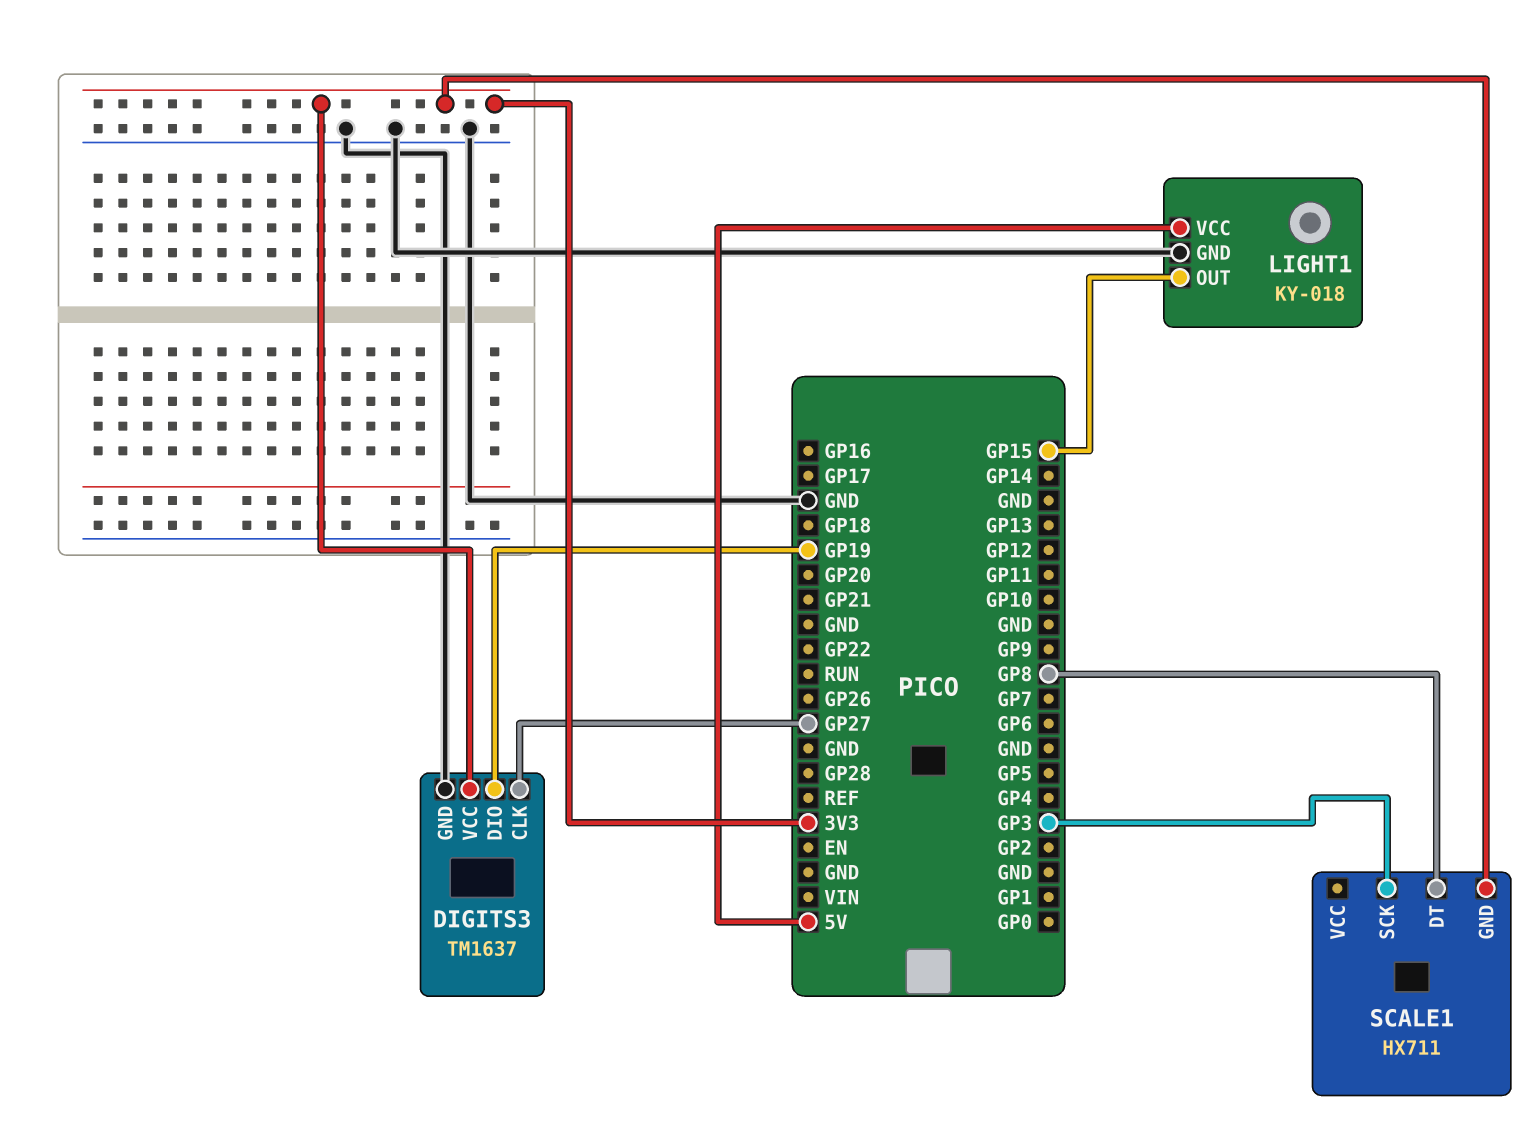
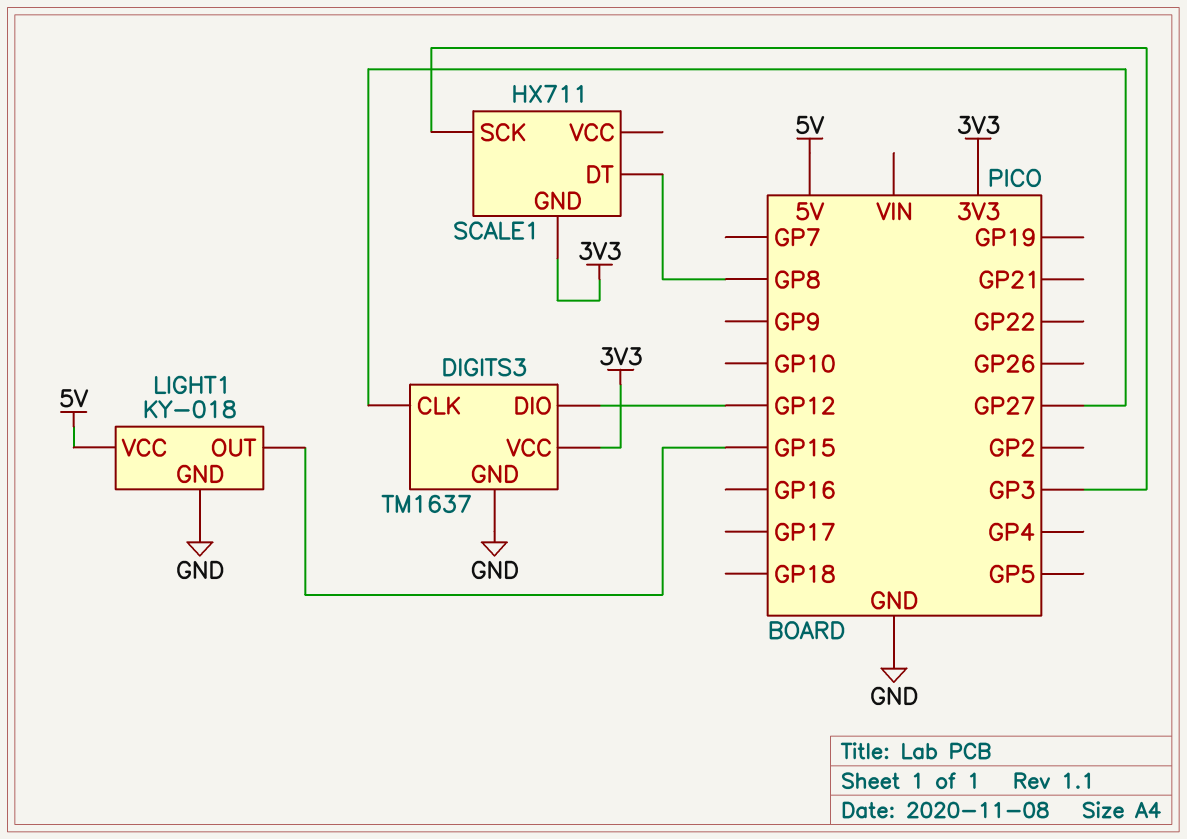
DIGITS3 pin DIO: GP19 -> GP12

